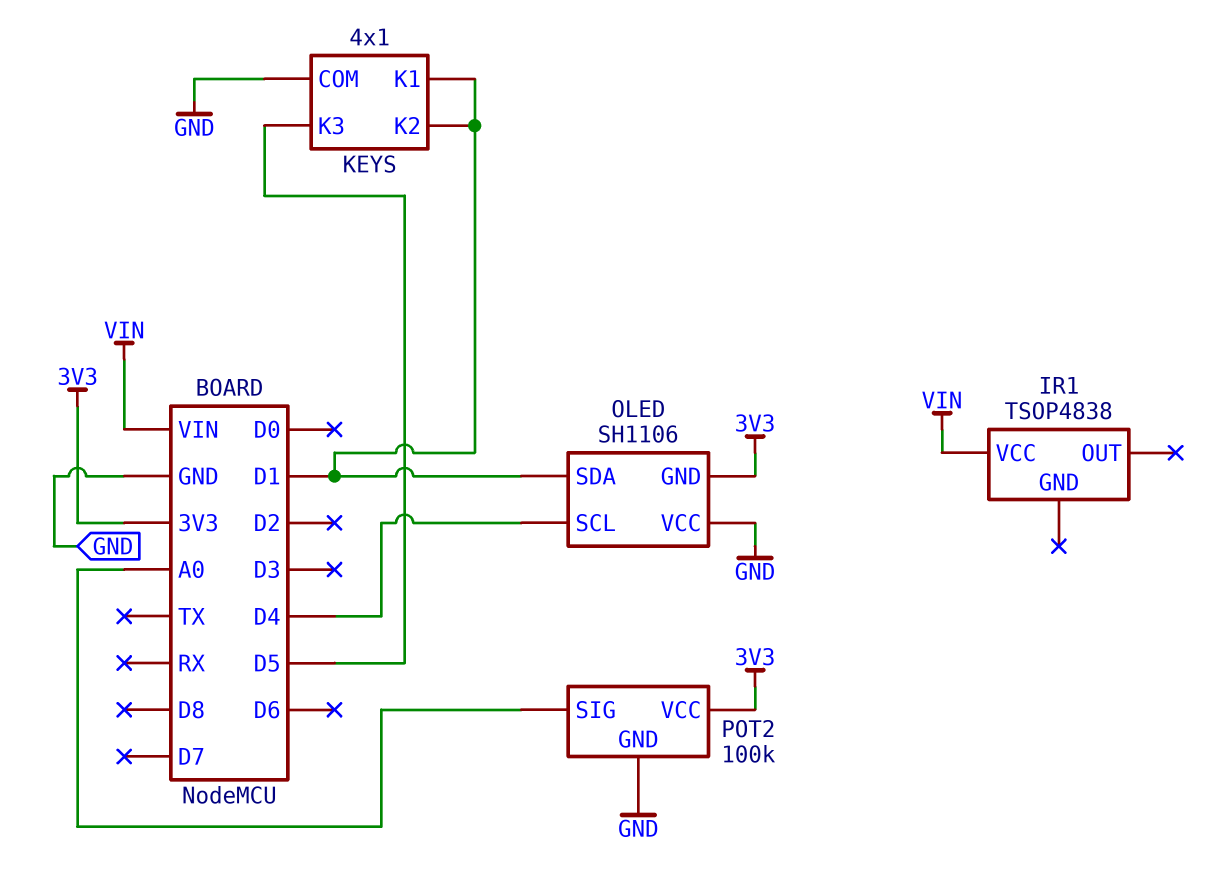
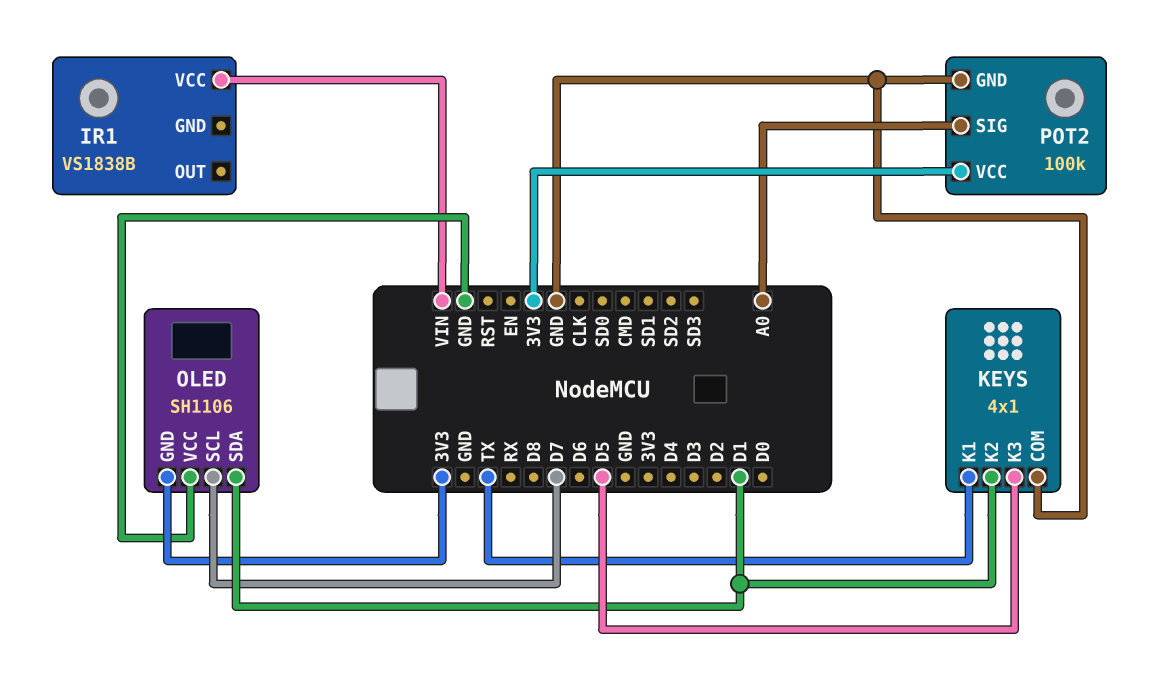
IR1: TSOP4838 -> VS1838B
KEYS pin K1: D1 -> TX
OLED pin SCL: D4 -> D7

